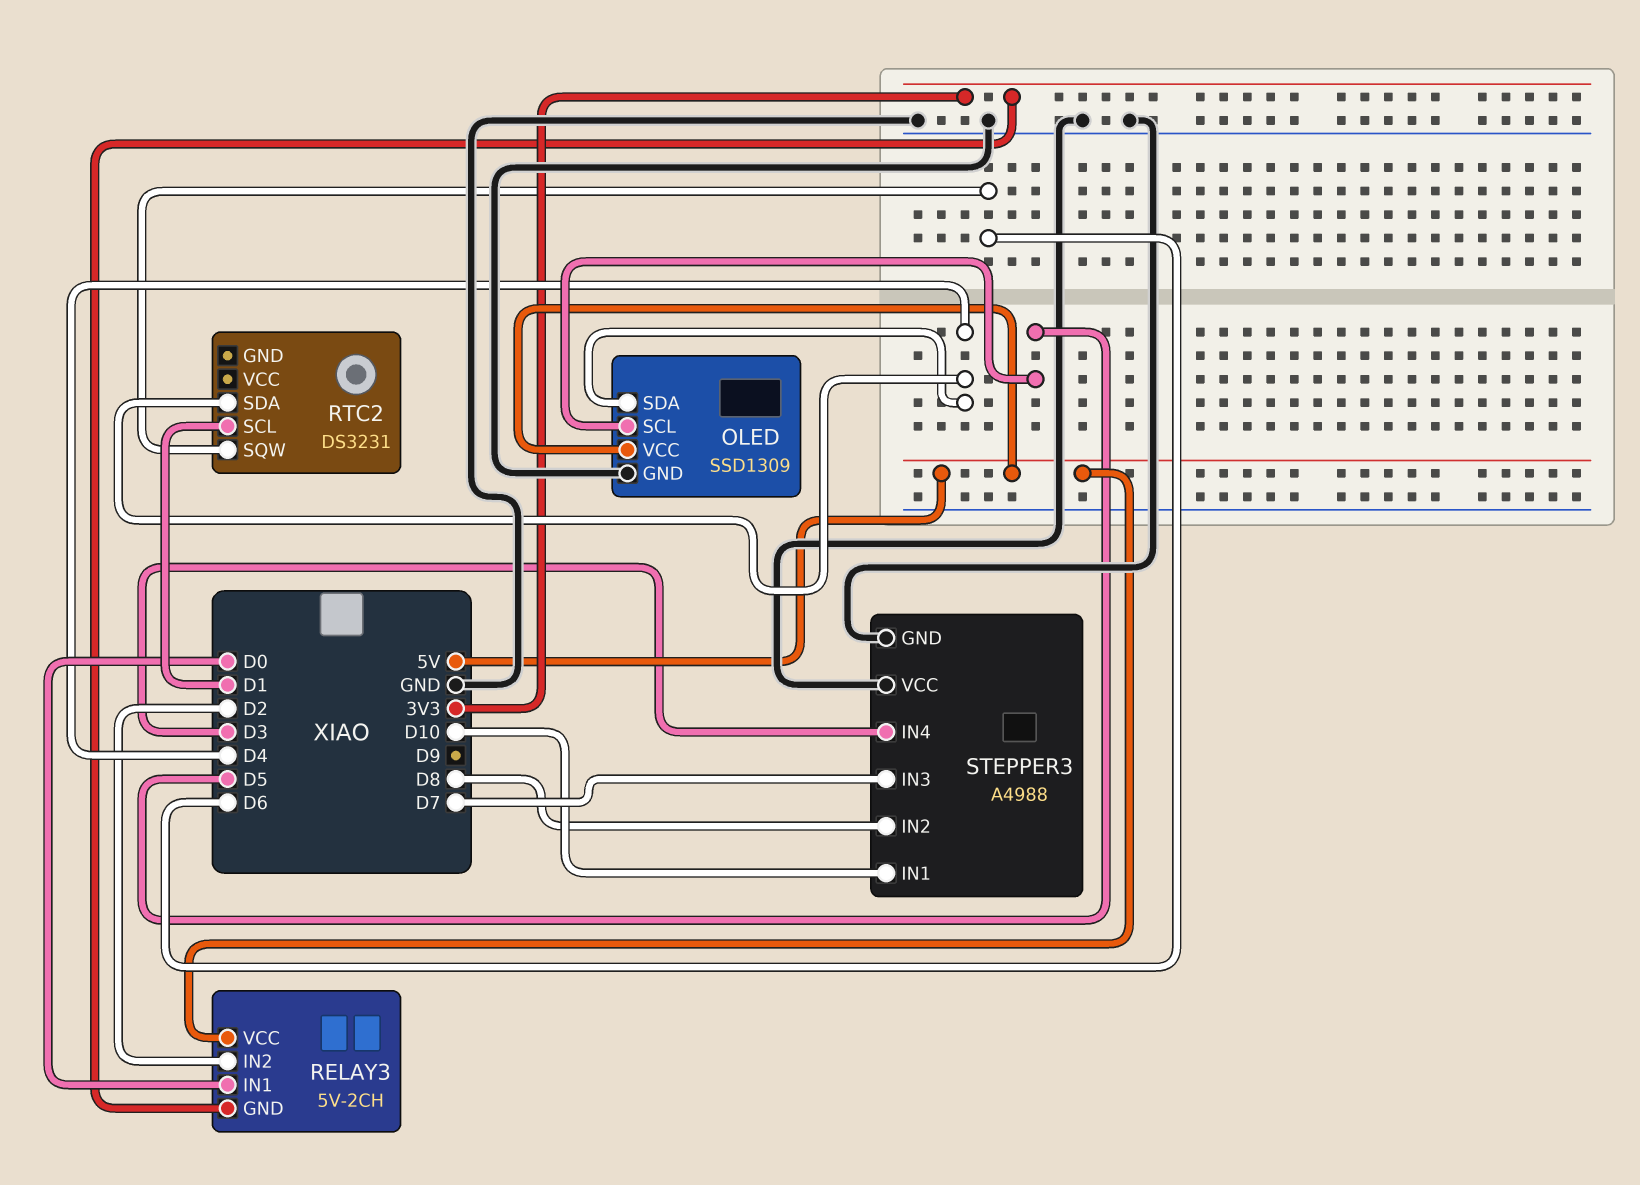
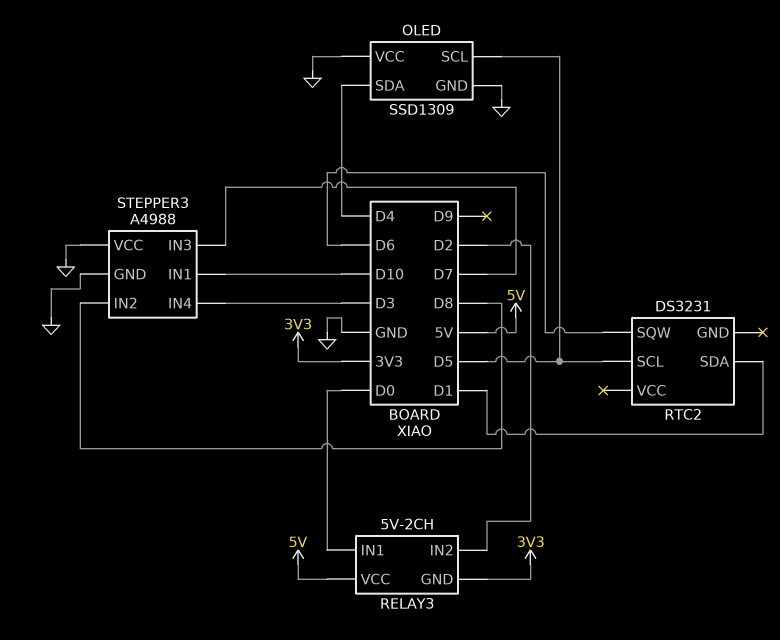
OLED pin VCC: 5V -> GND
RTC2 pin SCL: D1 -> D5
RTC2 pin SDA: D4 -> D1

